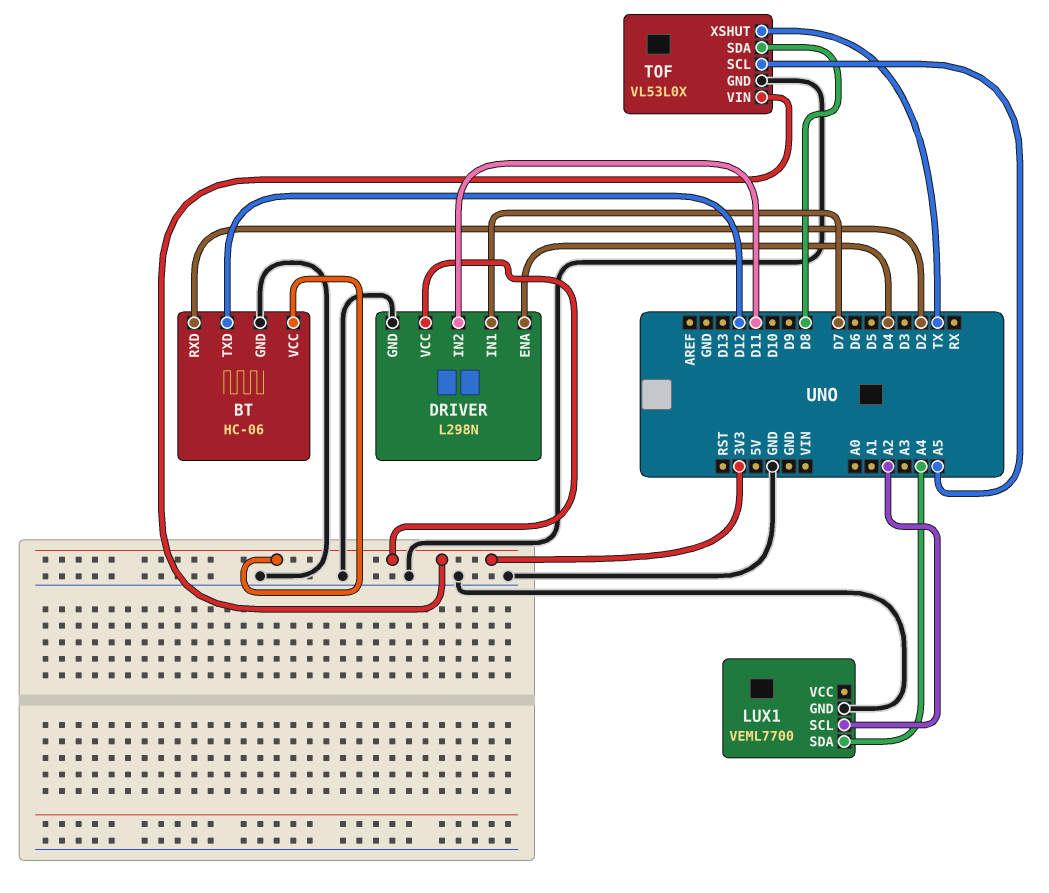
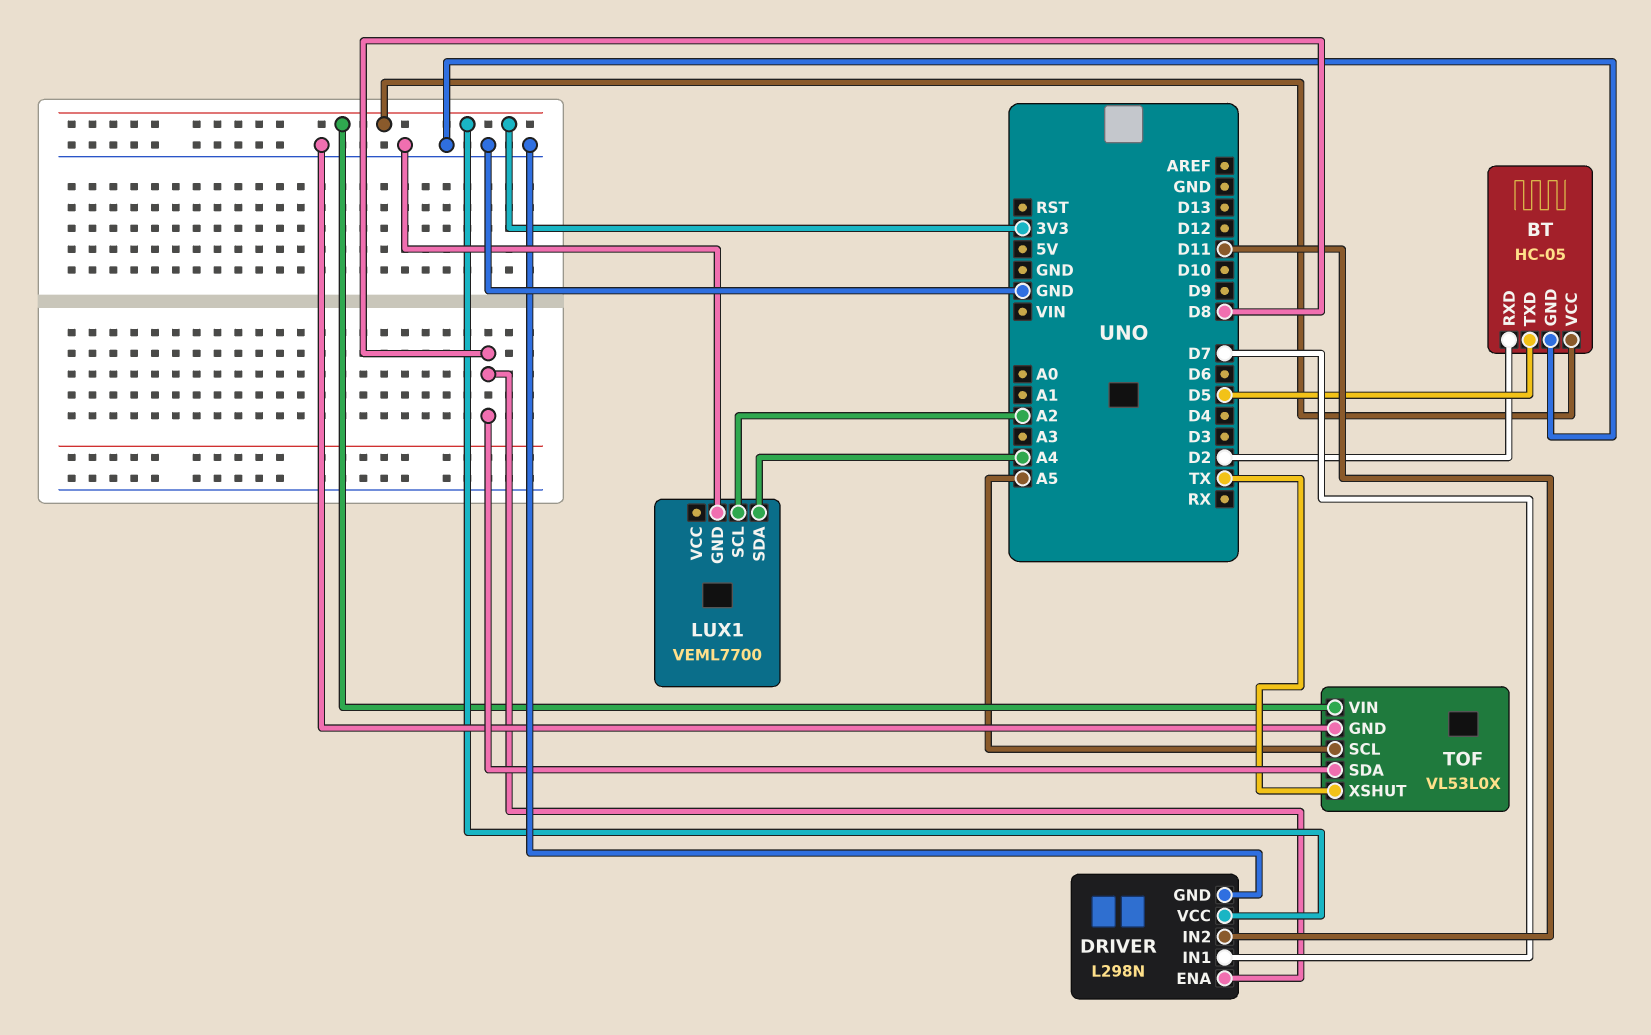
BT: HC-06 -> HC-05
BT pin TXD: D12 -> D5
DRIVER pin ENA: D4 -> D8

